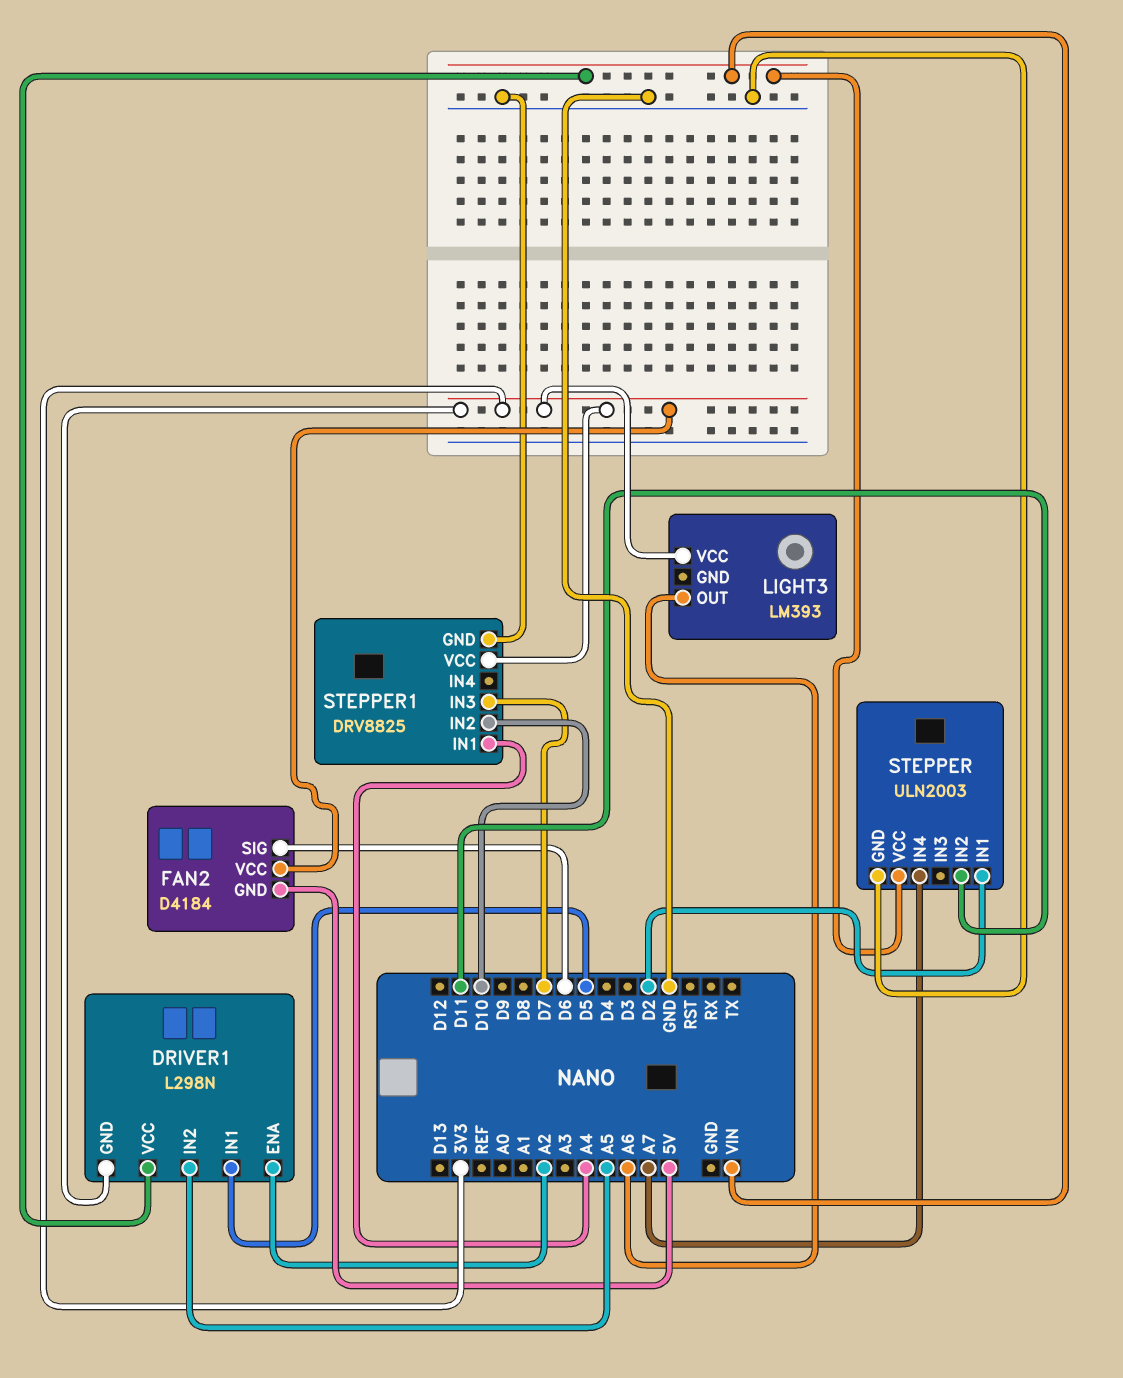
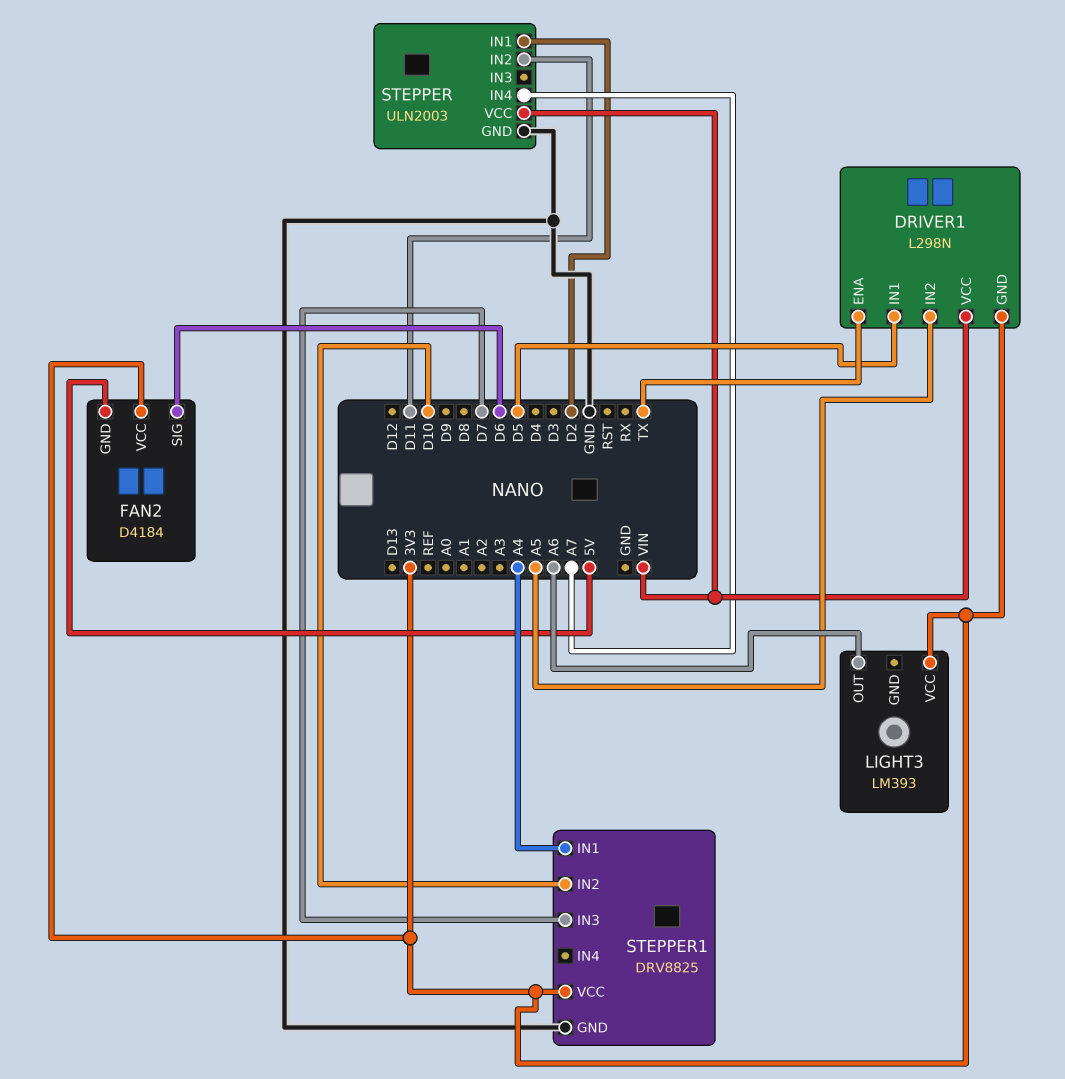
DRIVER1 pin ENA: A2 -> TX

